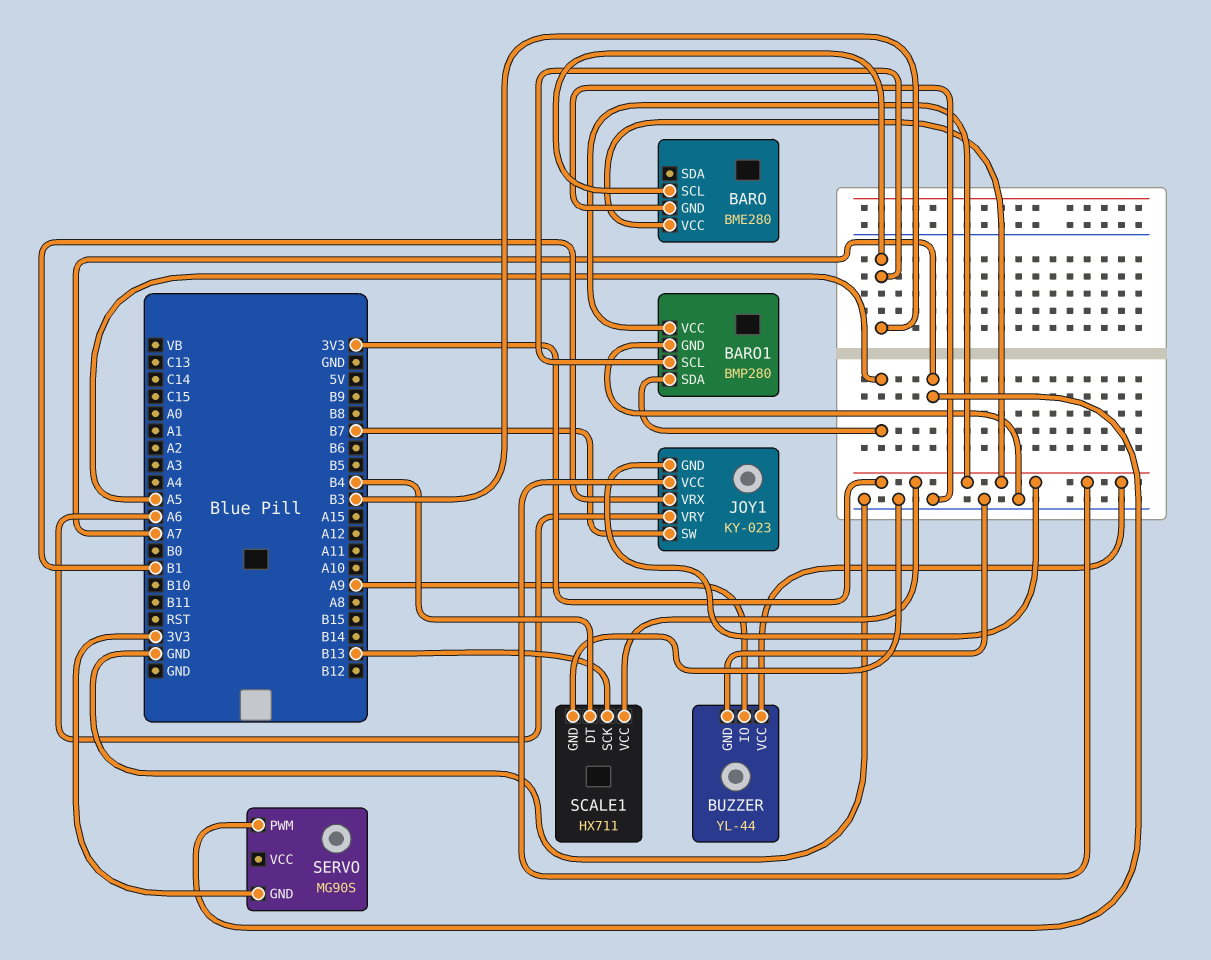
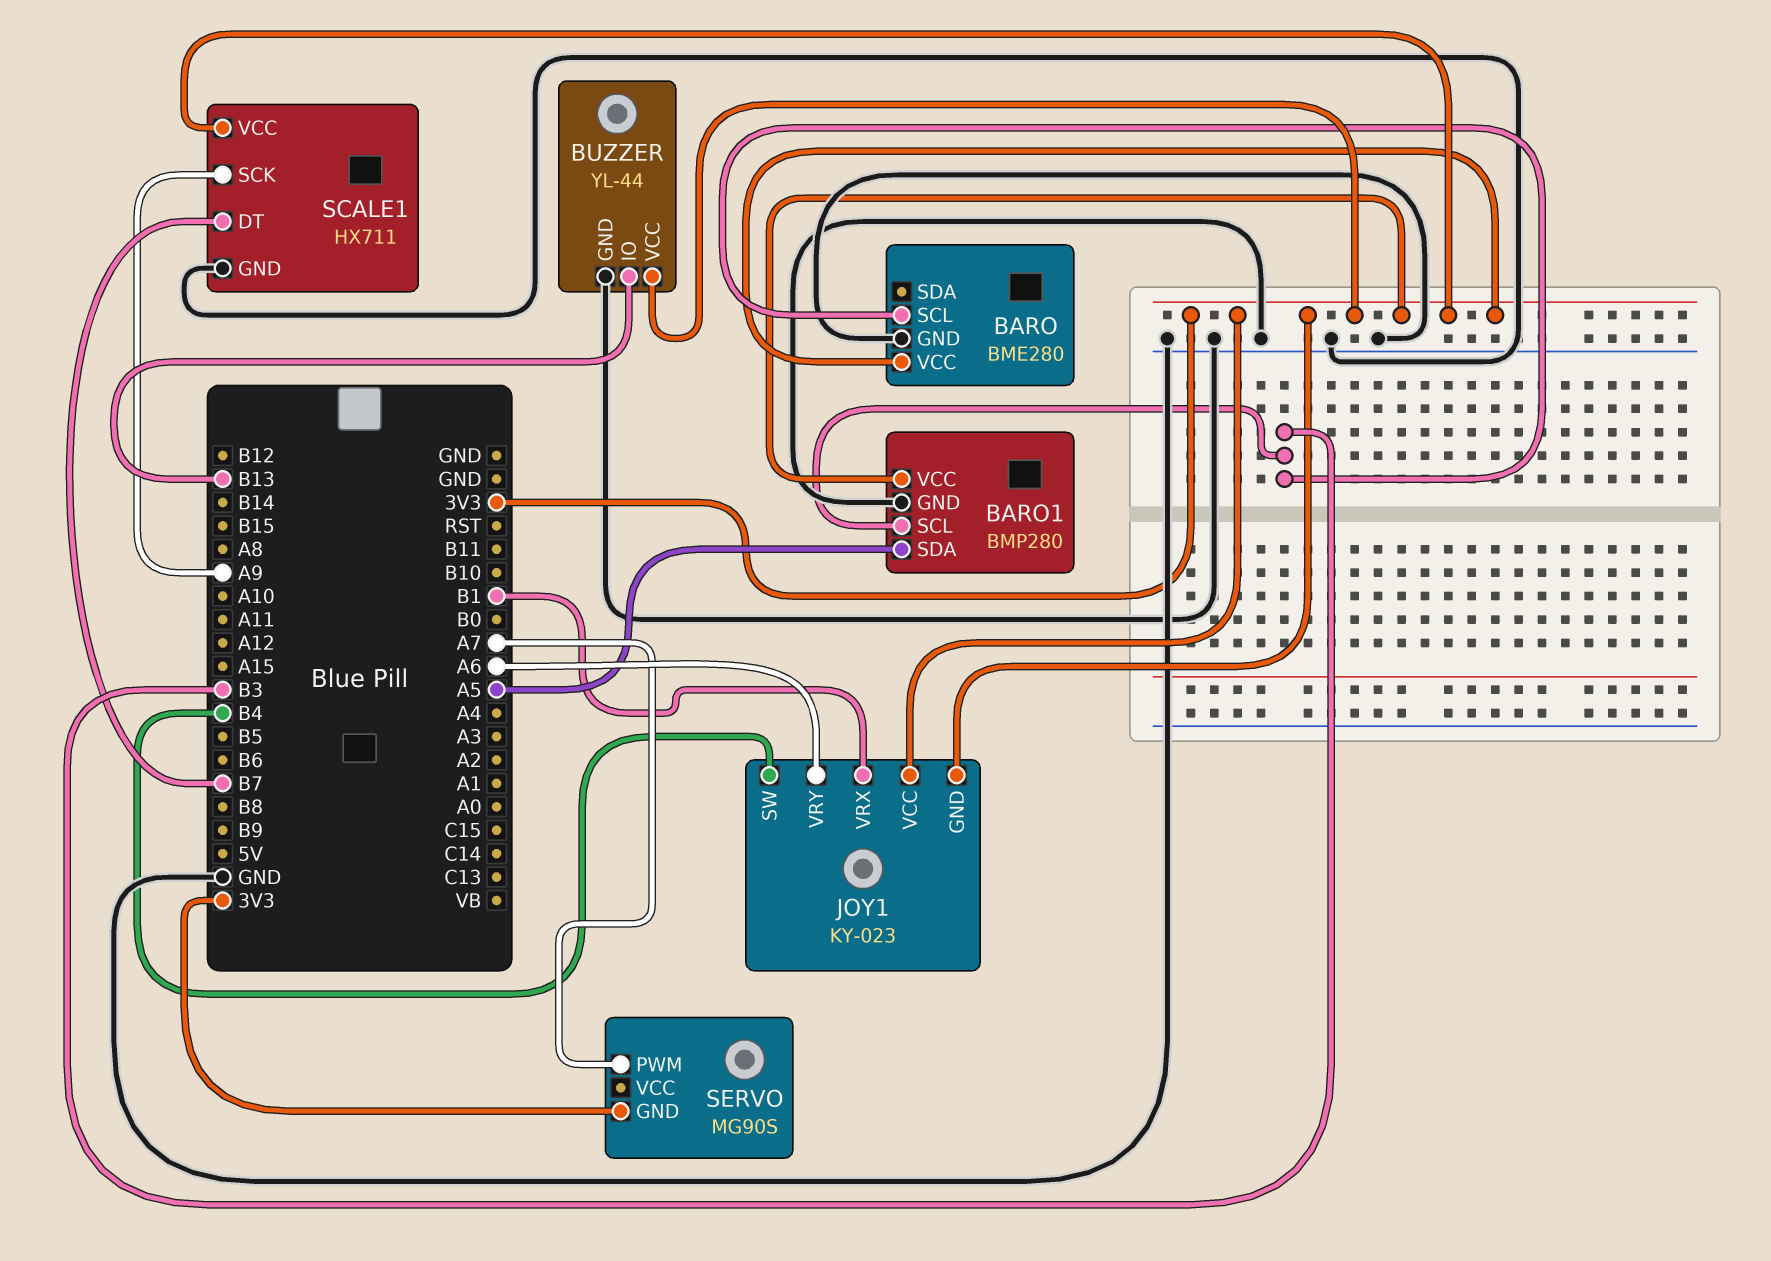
BUZZER pin IO: A9 -> B13
JOY1 pin SW: B7 -> B4
SCALE1 pin DT: B4 -> B7
SCALE1 pin SCK: B13 -> A9

